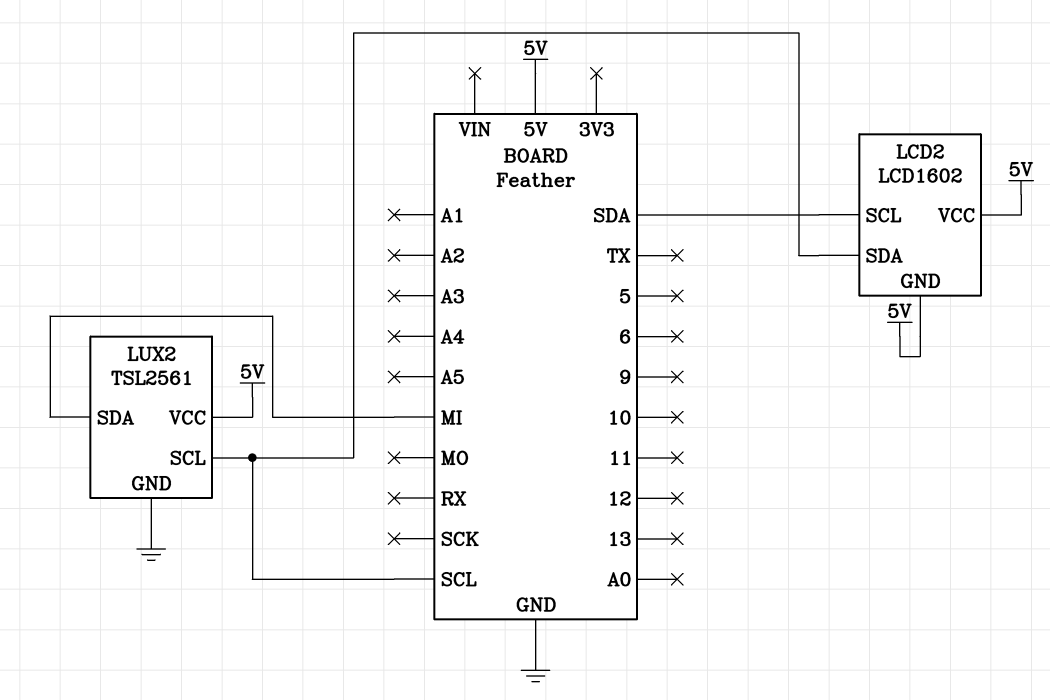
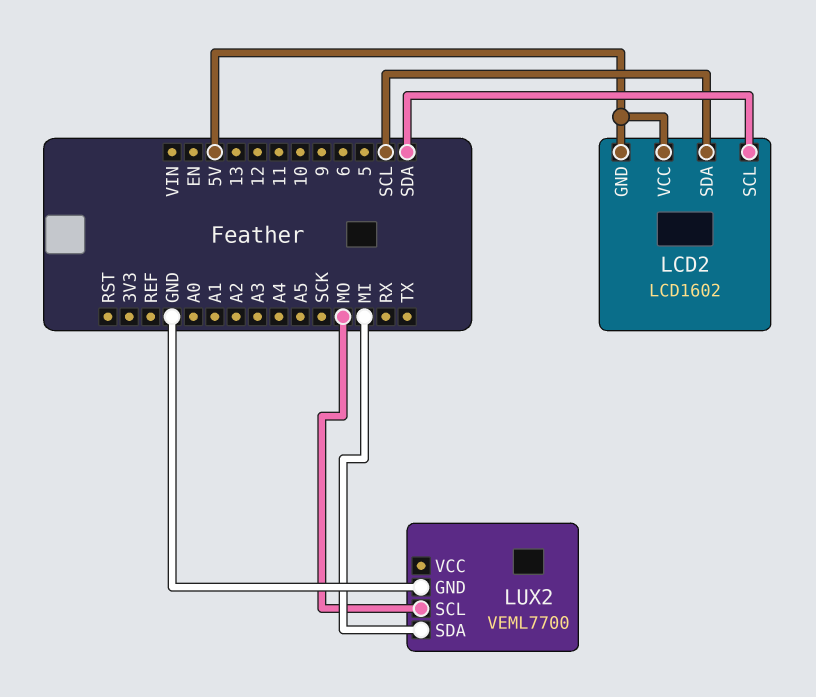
LUX2: TSL2561 -> VEML7700
LUX2 pin SCL: SCL -> MO
LUX2 pin VCC: 5V -> none

